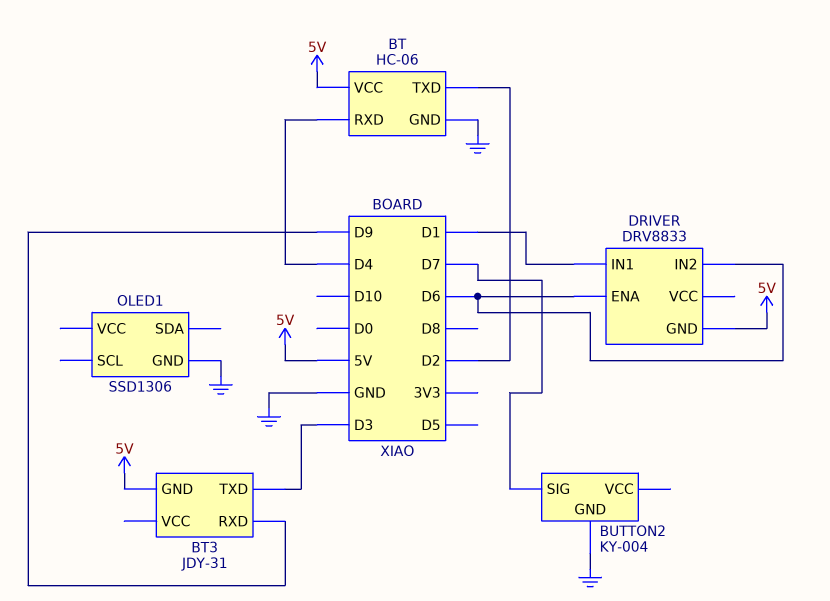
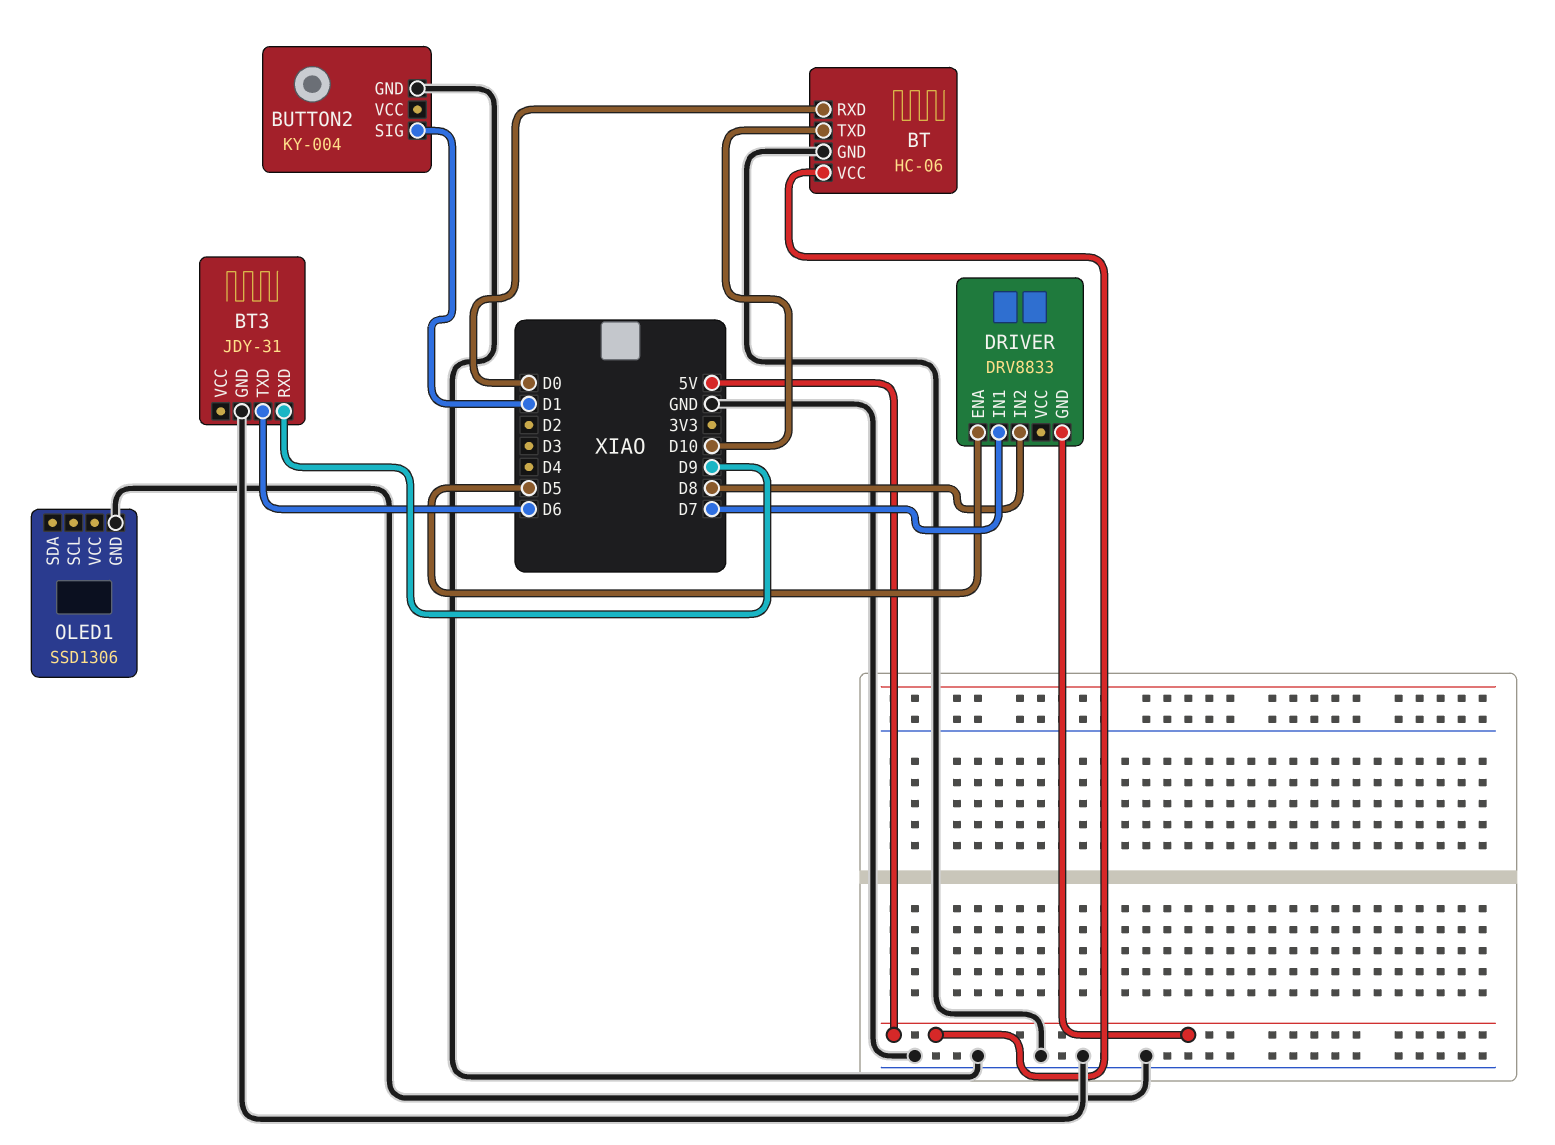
BT pin RXD: D4 -> D0
BT pin TXD: D2 -> D10
BT3 pin GND: 5V -> GND
BT3 pin TXD: D3 -> D6
BUTTON2 pin SIG: D7 -> D1
DRIVER pin ENA: D6 -> D5
DRIVER pin IN1: D1 -> D7
DRIVER pin IN2: D6 -> D8

